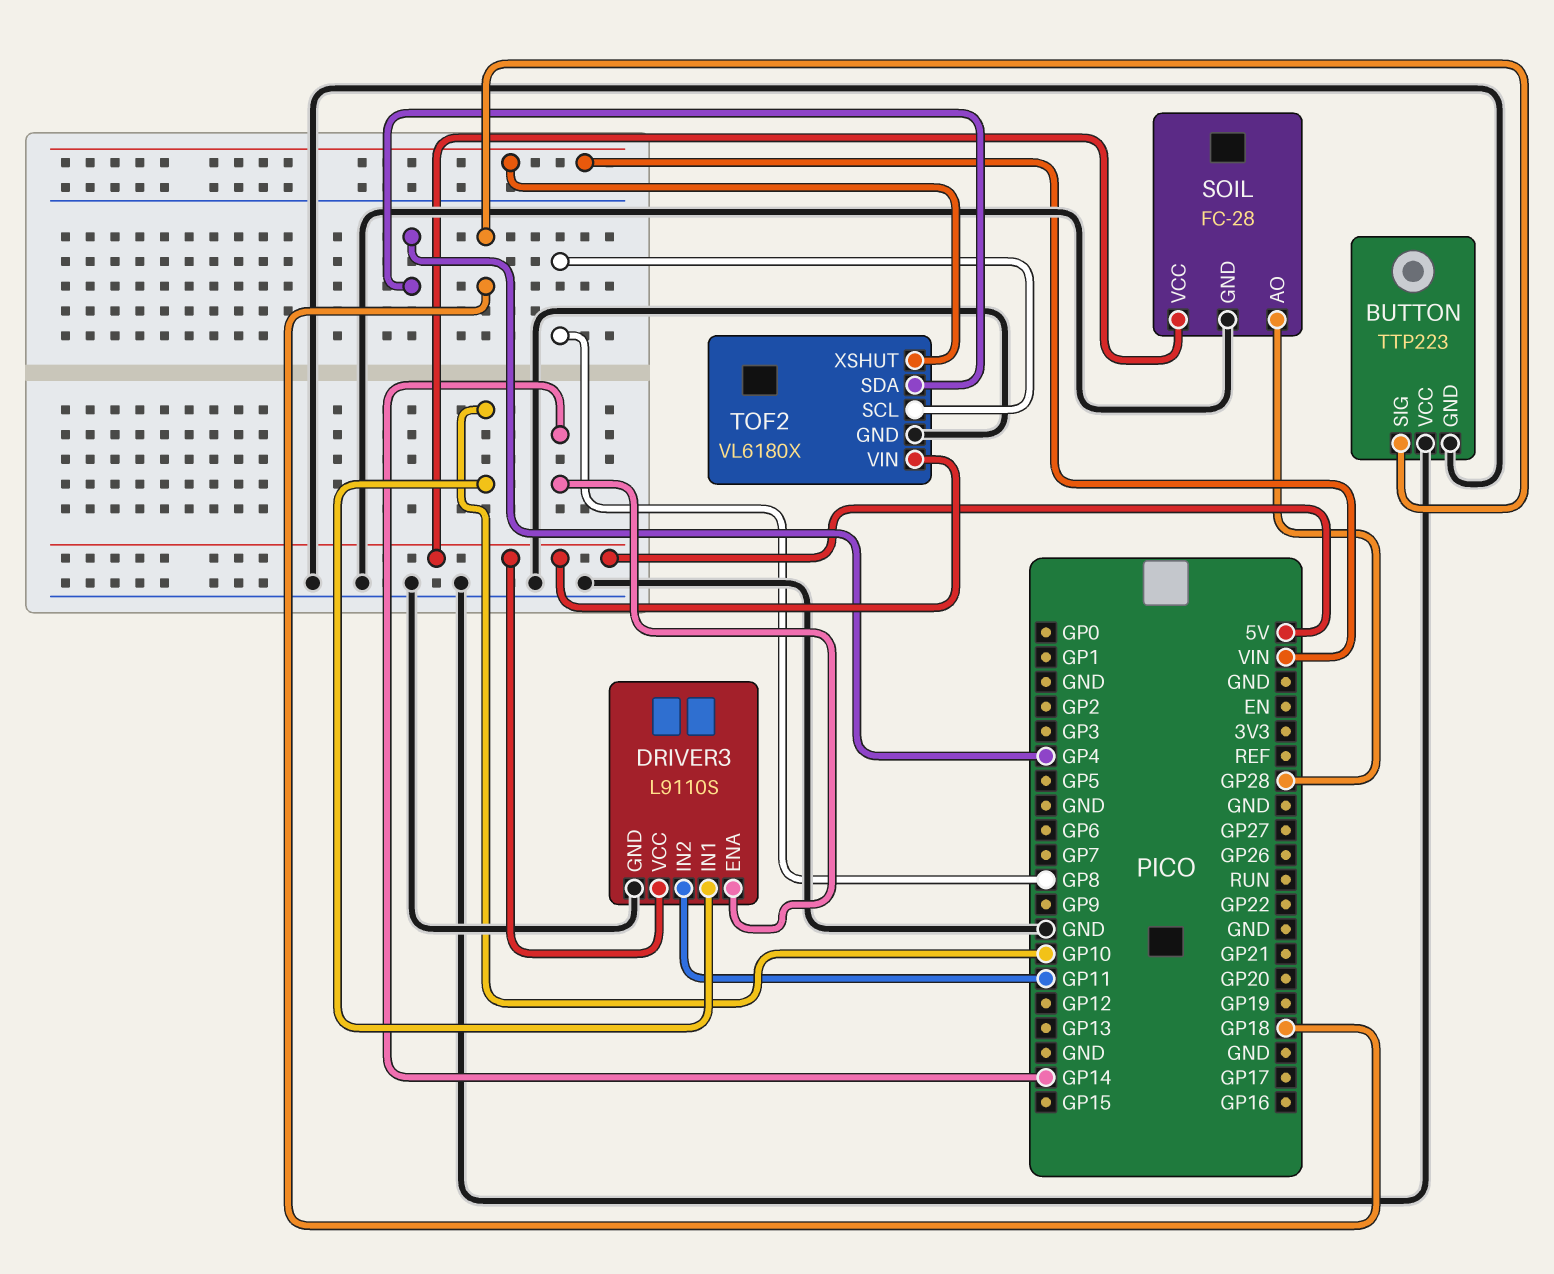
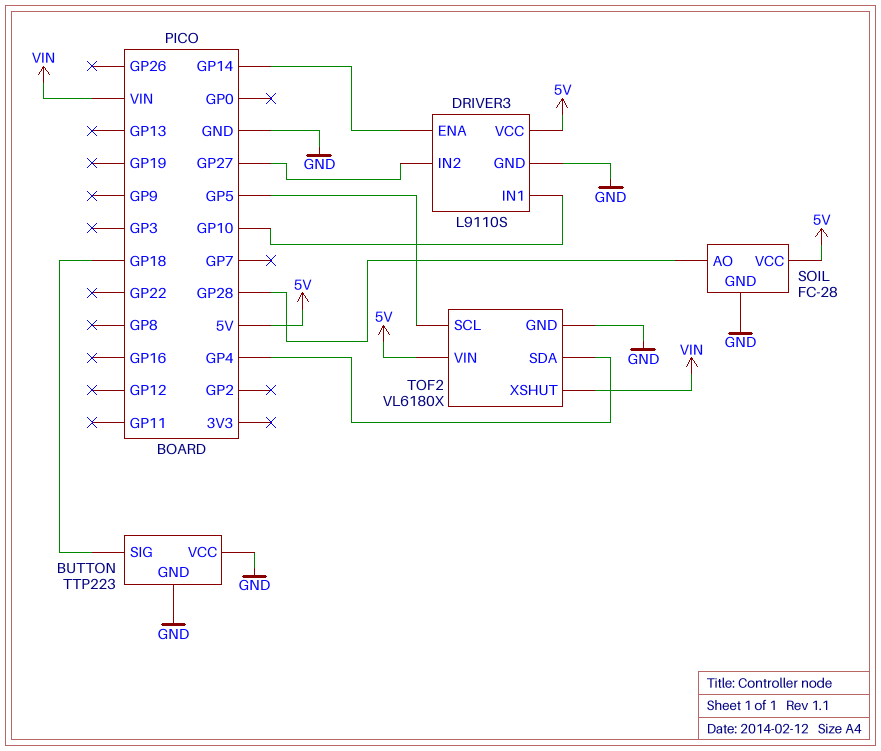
DRIVER3 pin IN2: GP11 -> GP27
TOF2 pin SCL: GP8 -> GP5

